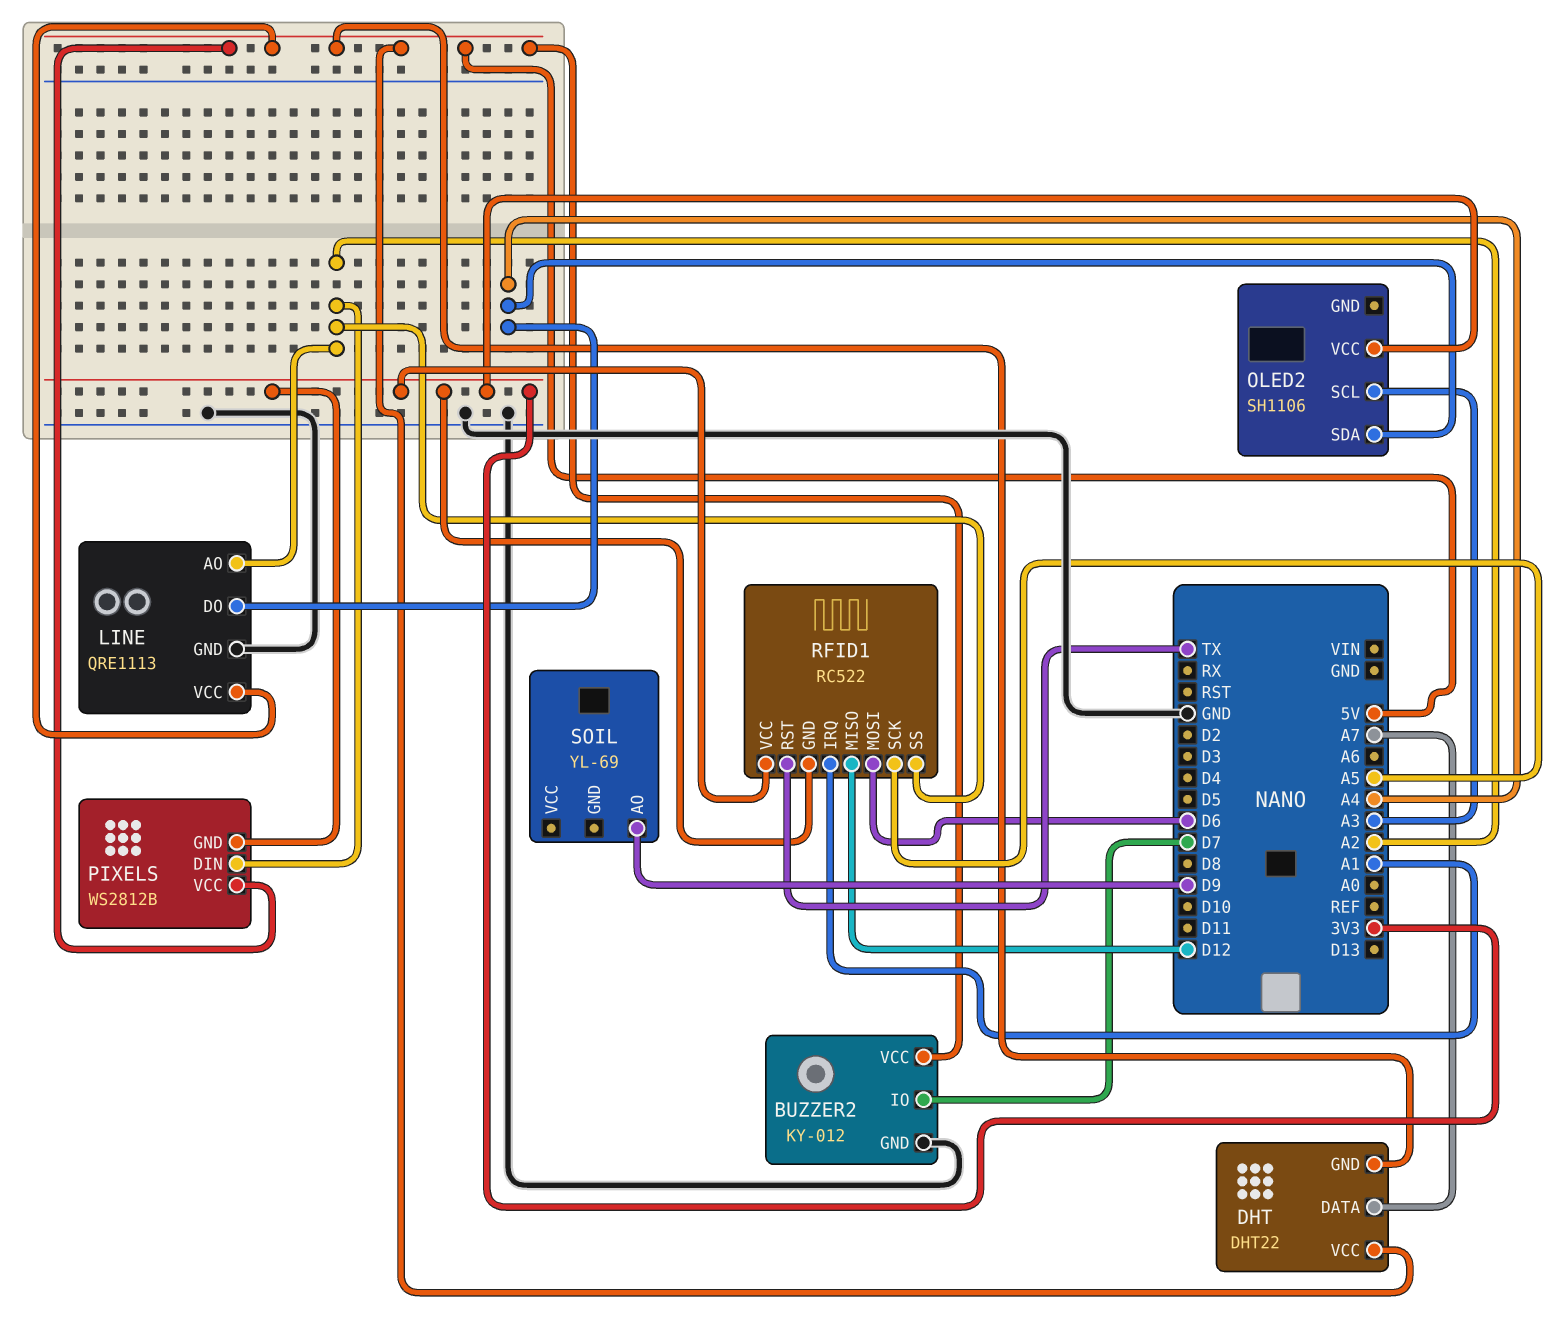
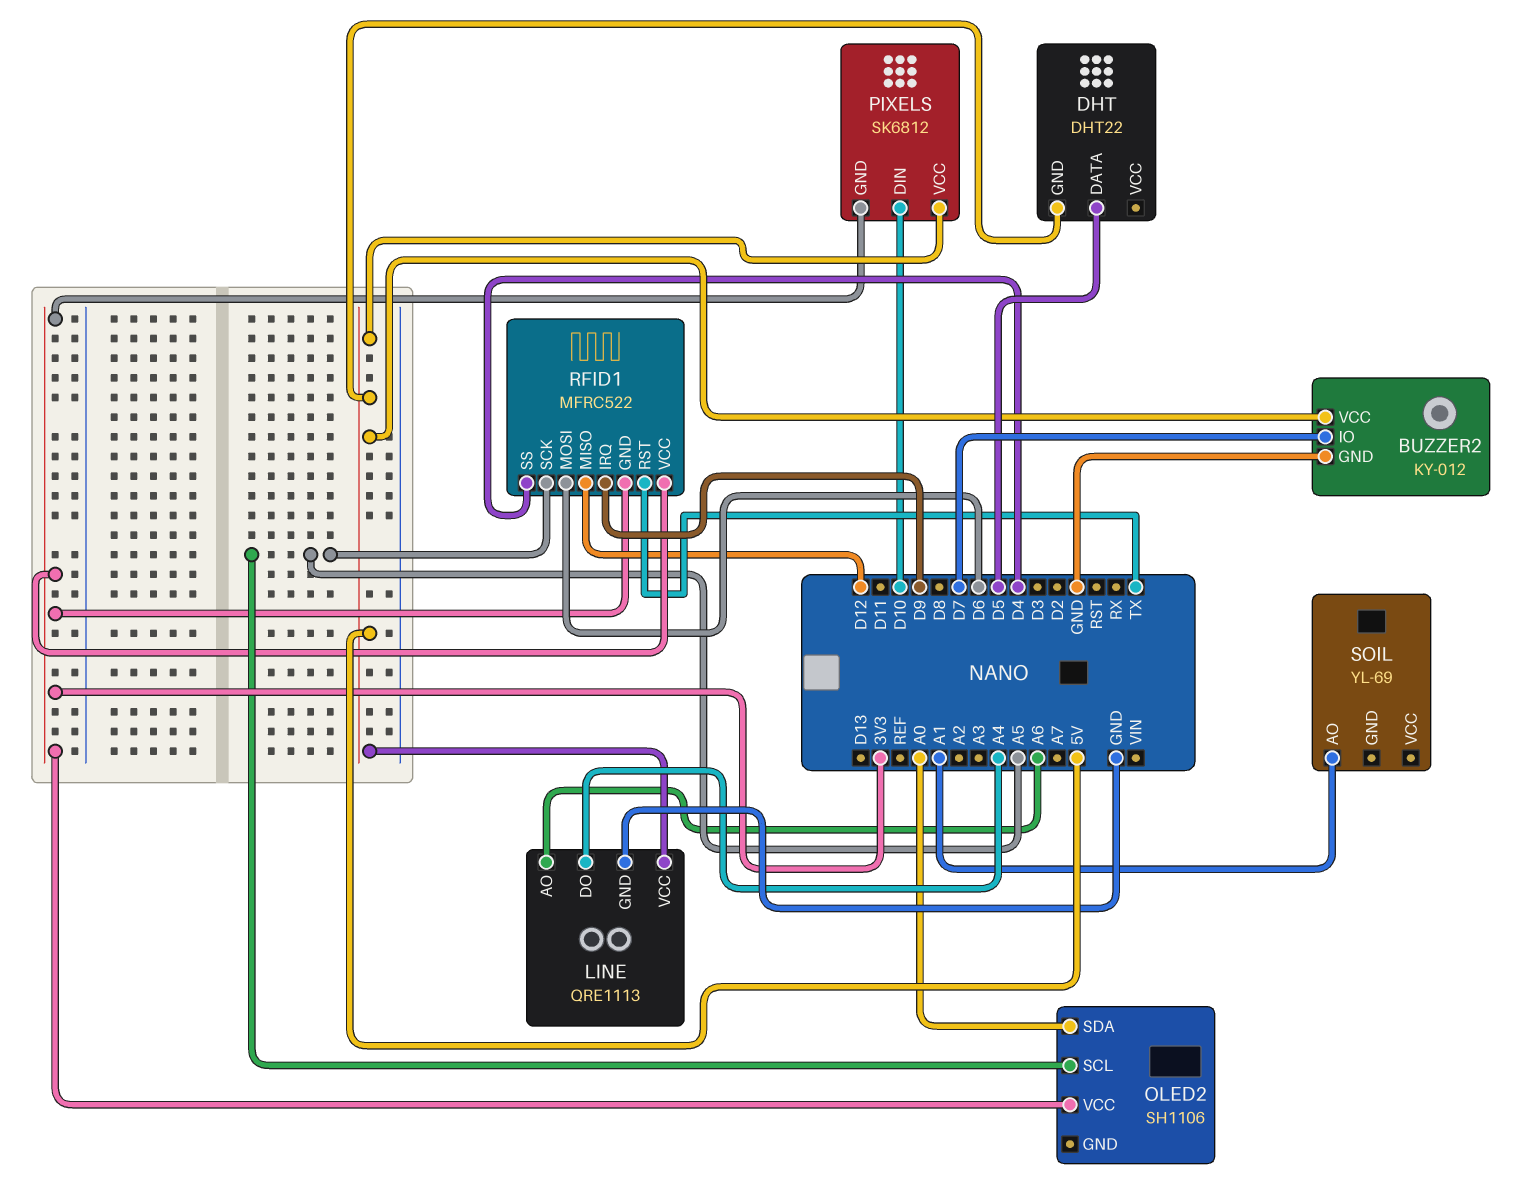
DHT pin DATA: A7 -> D5
DHT pin VCC: 5V -> none
LINE pin AO: A2 -> A6
OLED2 pin SCL: A3 -> A5
OLED2 pin SDA: A4 -> A0
PIXELS: WS2812B -> SK6812
PIXELS pin DIN: A2 -> D10
RFID1: RC522 -> MFRC522
RFID1 pin IRQ: A1 -> D9
RFID1 pin SS: A2 -> D4
SOIL pin AO: D9 -> A1

